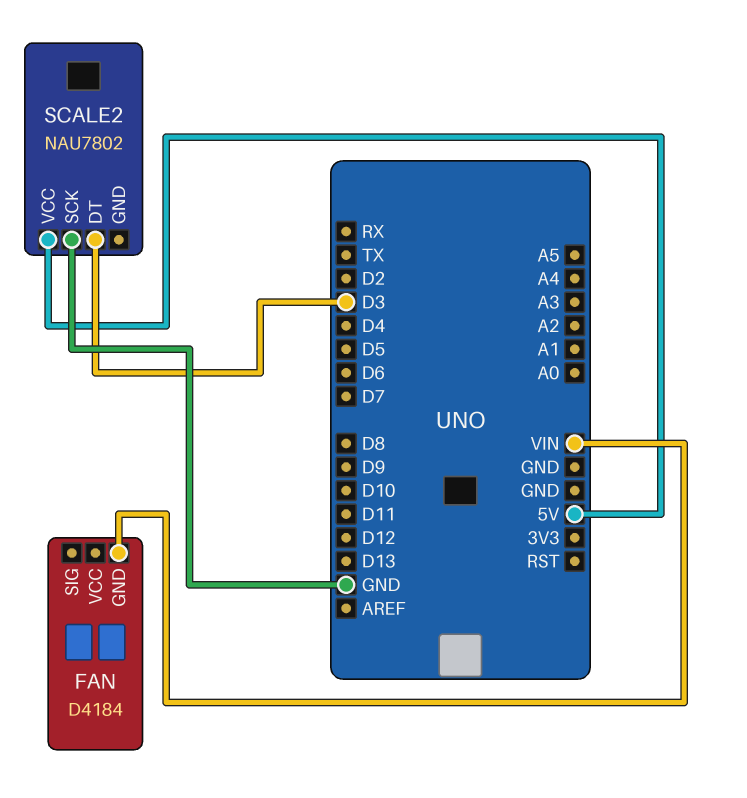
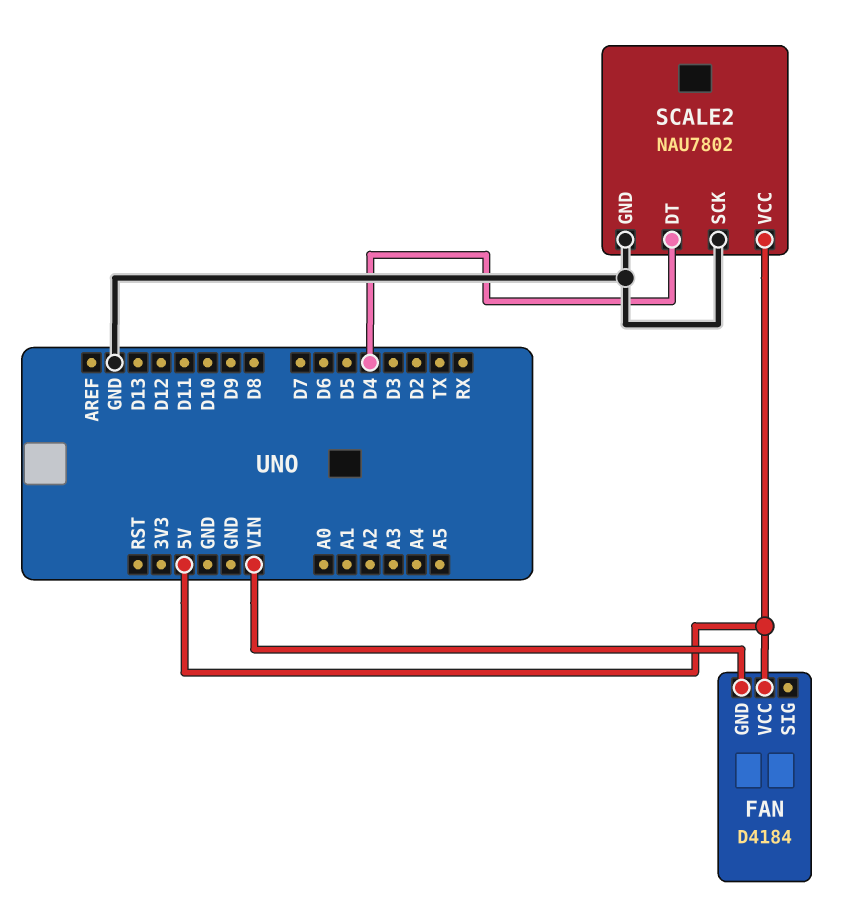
FAN pin VCC: none -> 5V
SCALE2 pin DT: D3 -> D4
SCALE2 pin GND: none -> GND

